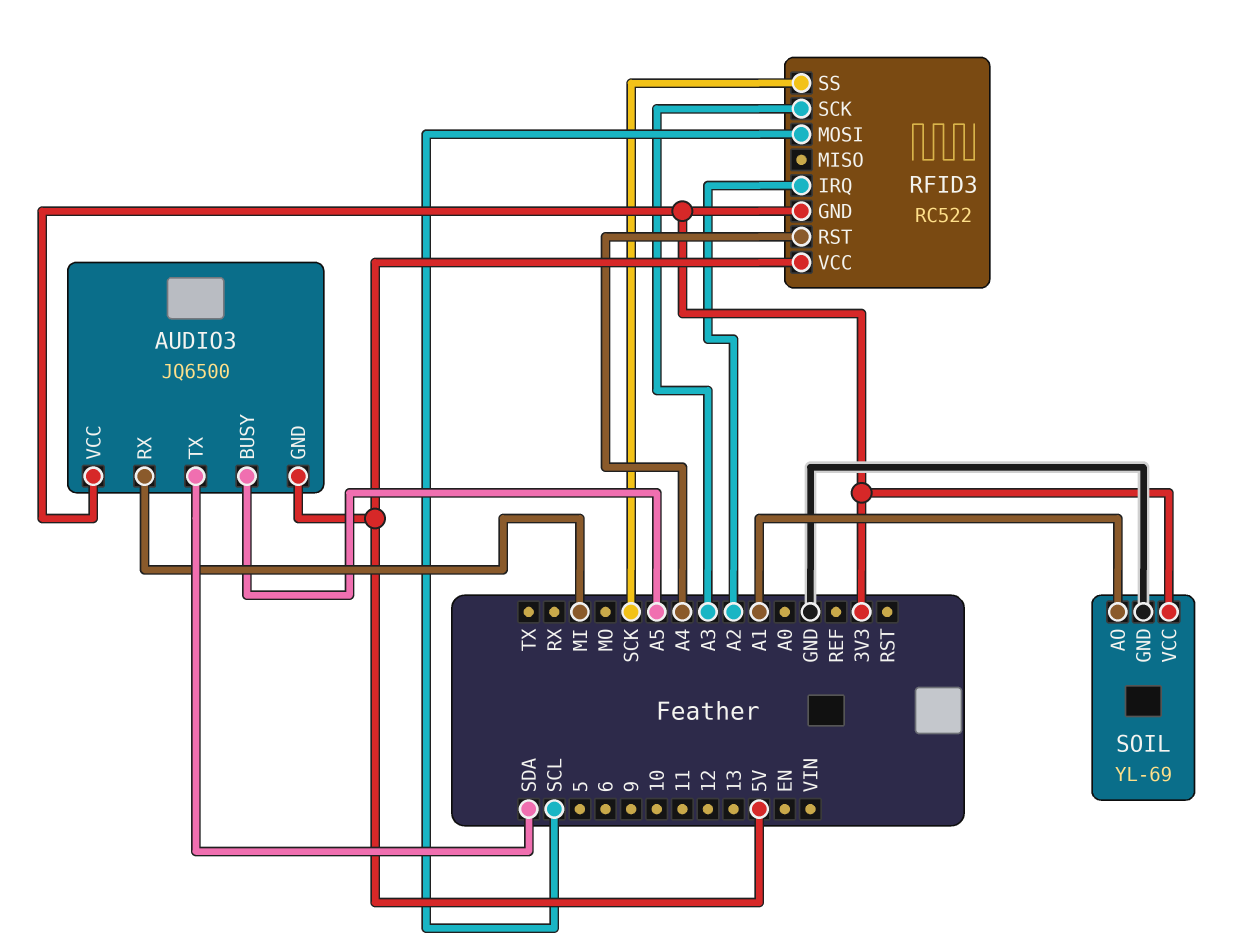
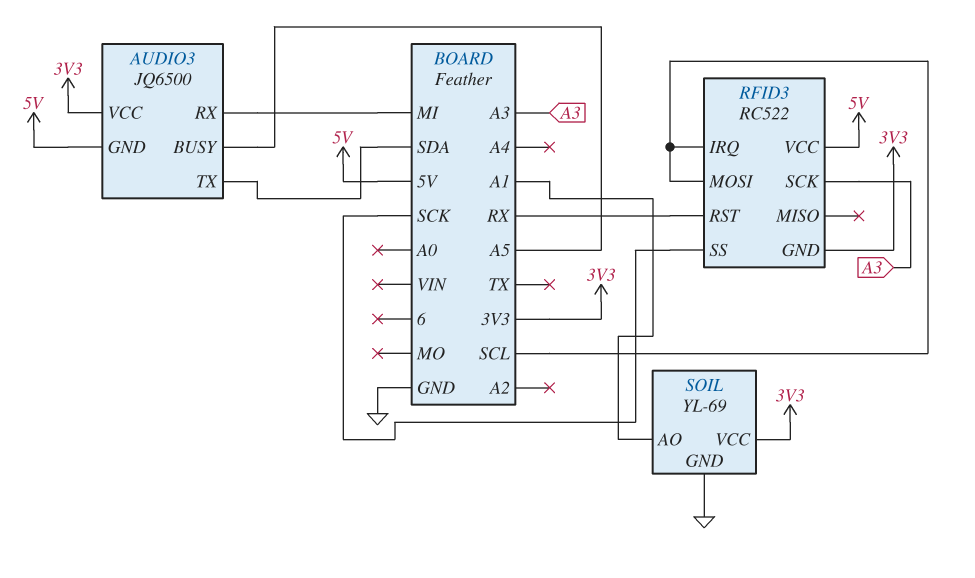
RFID3 pin IRQ: A2 -> SCL
RFID3 pin RST: A4 -> RX

